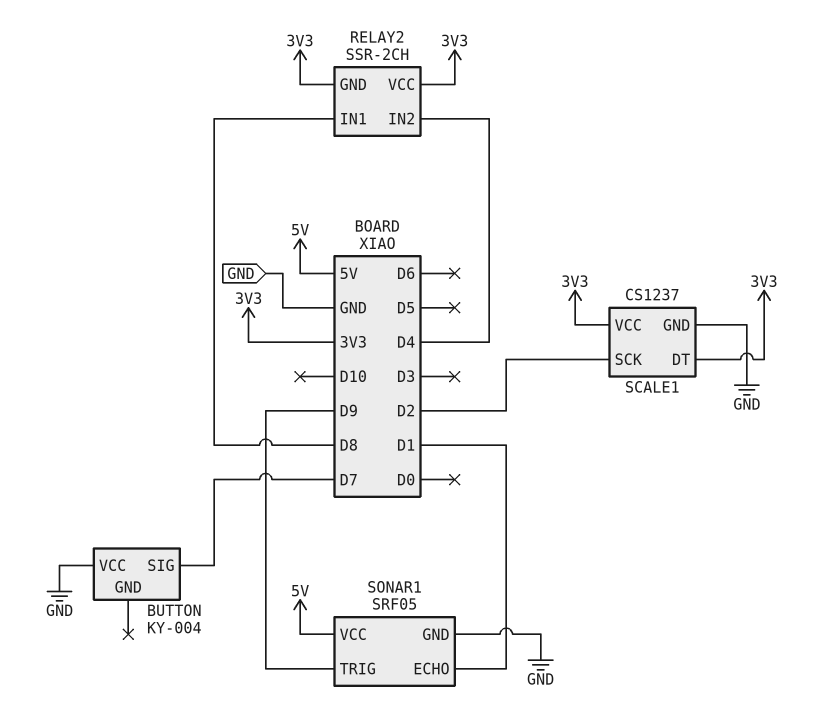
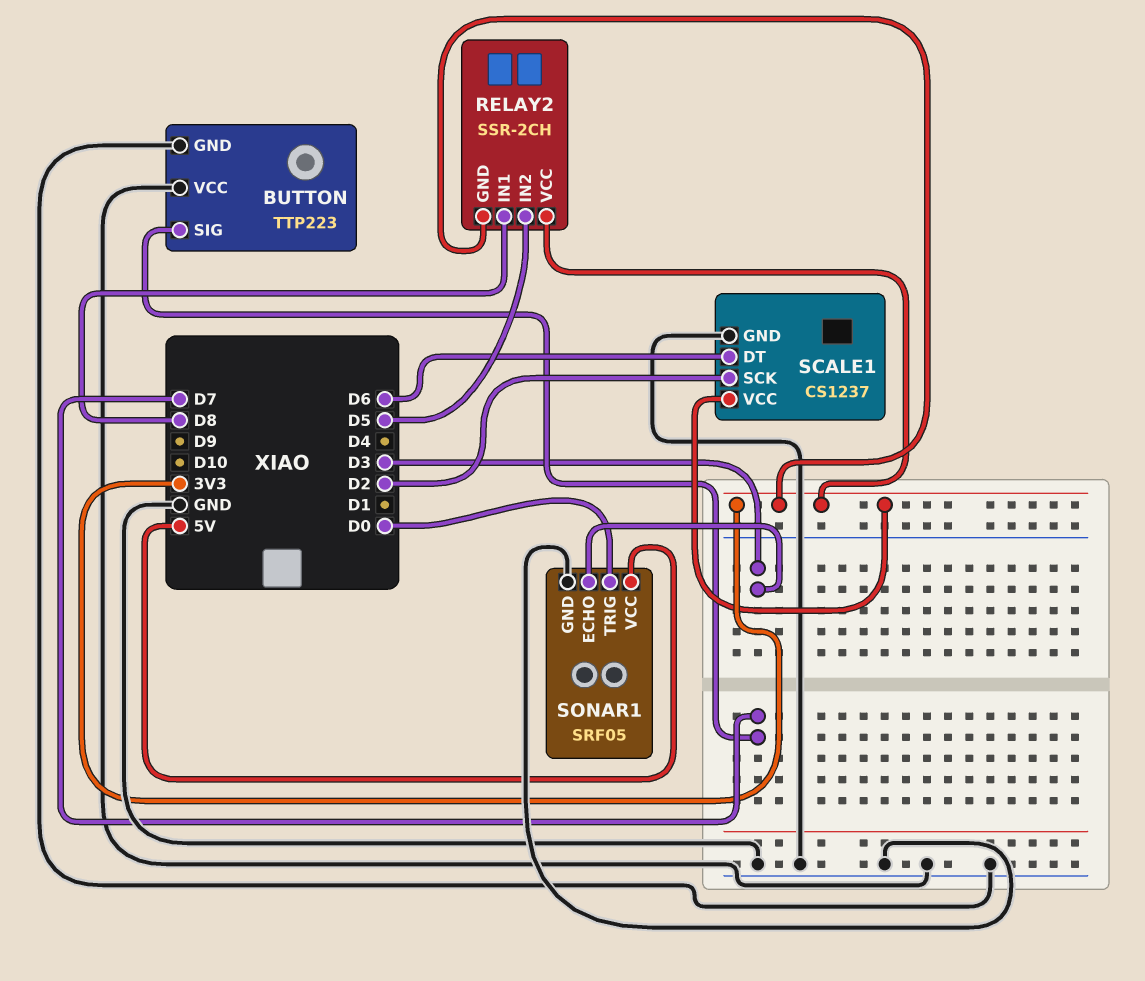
BUTTON: KY-004 -> TTP223
BUTTON pin GND: none -> GND
RELAY2 pin IN2: D4 -> D5
SCALE1 pin DT: 3V3 -> D6
SONAR1 pin ECHO: D1 -> D3
SONAR1 pin TRIG: D9 -> D0

